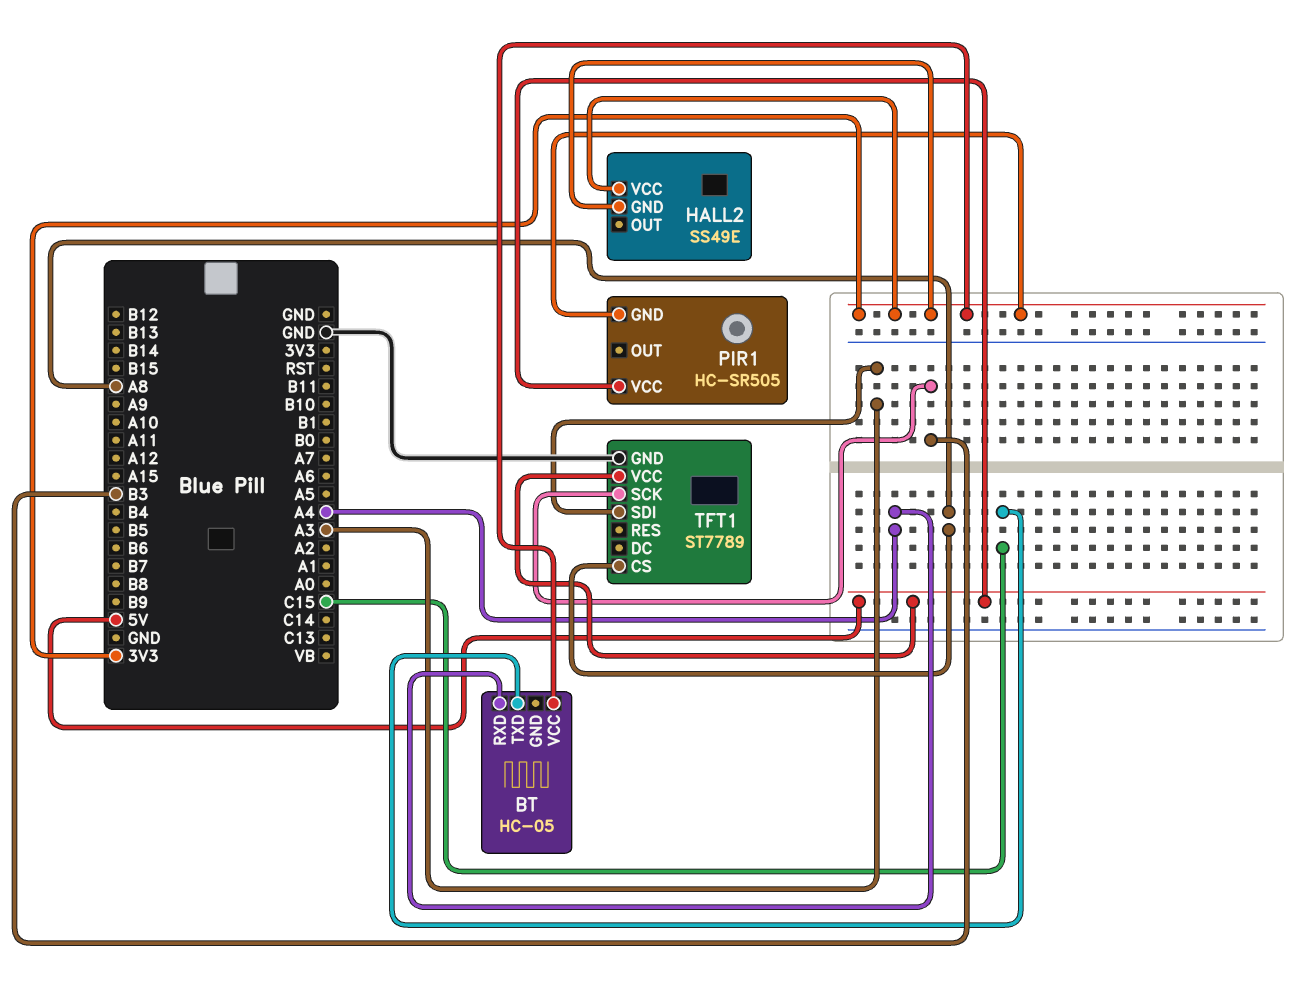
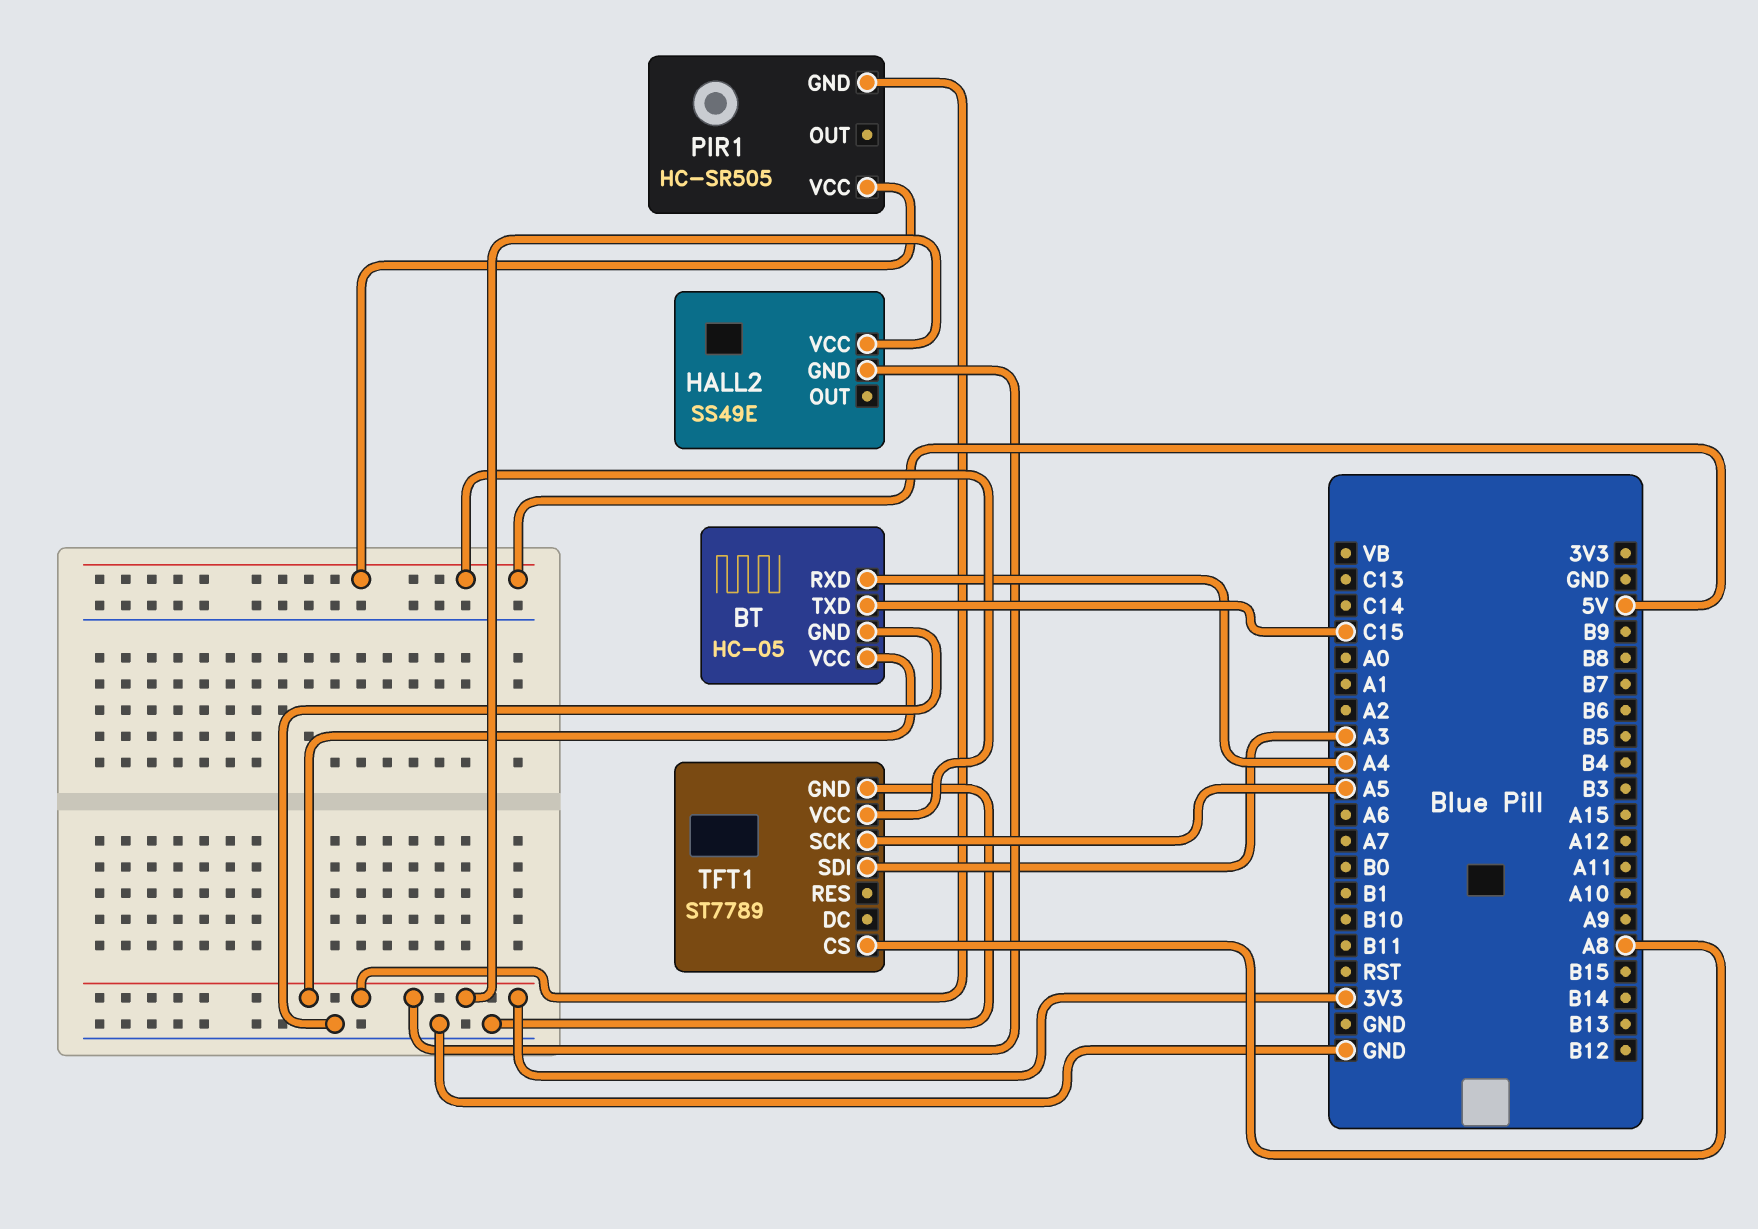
BT pin GND: none -> GND
TFT1 pin SCK: B3 -> A5

